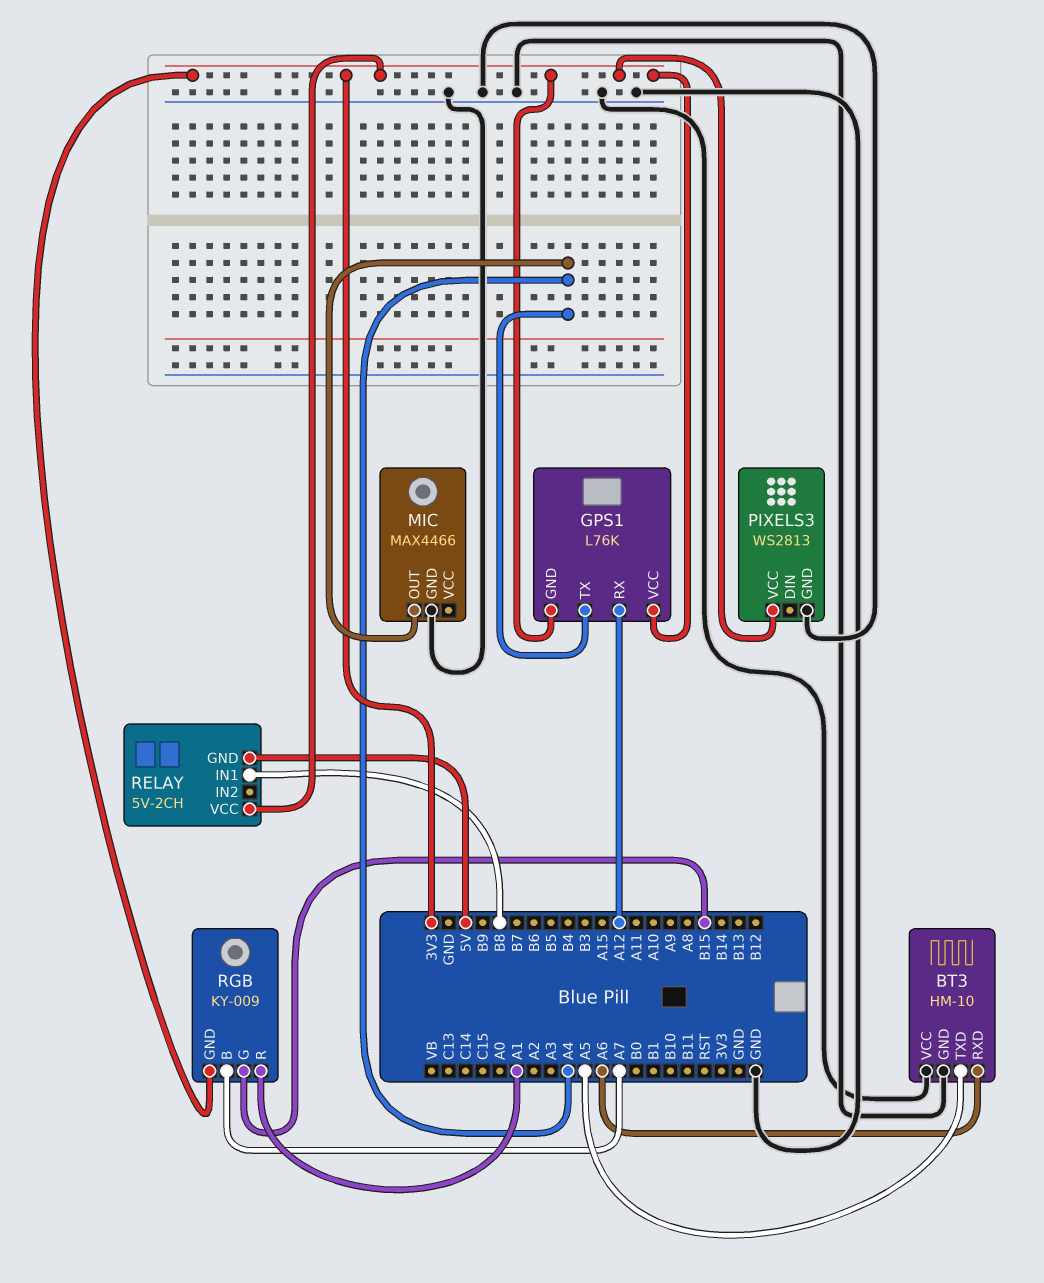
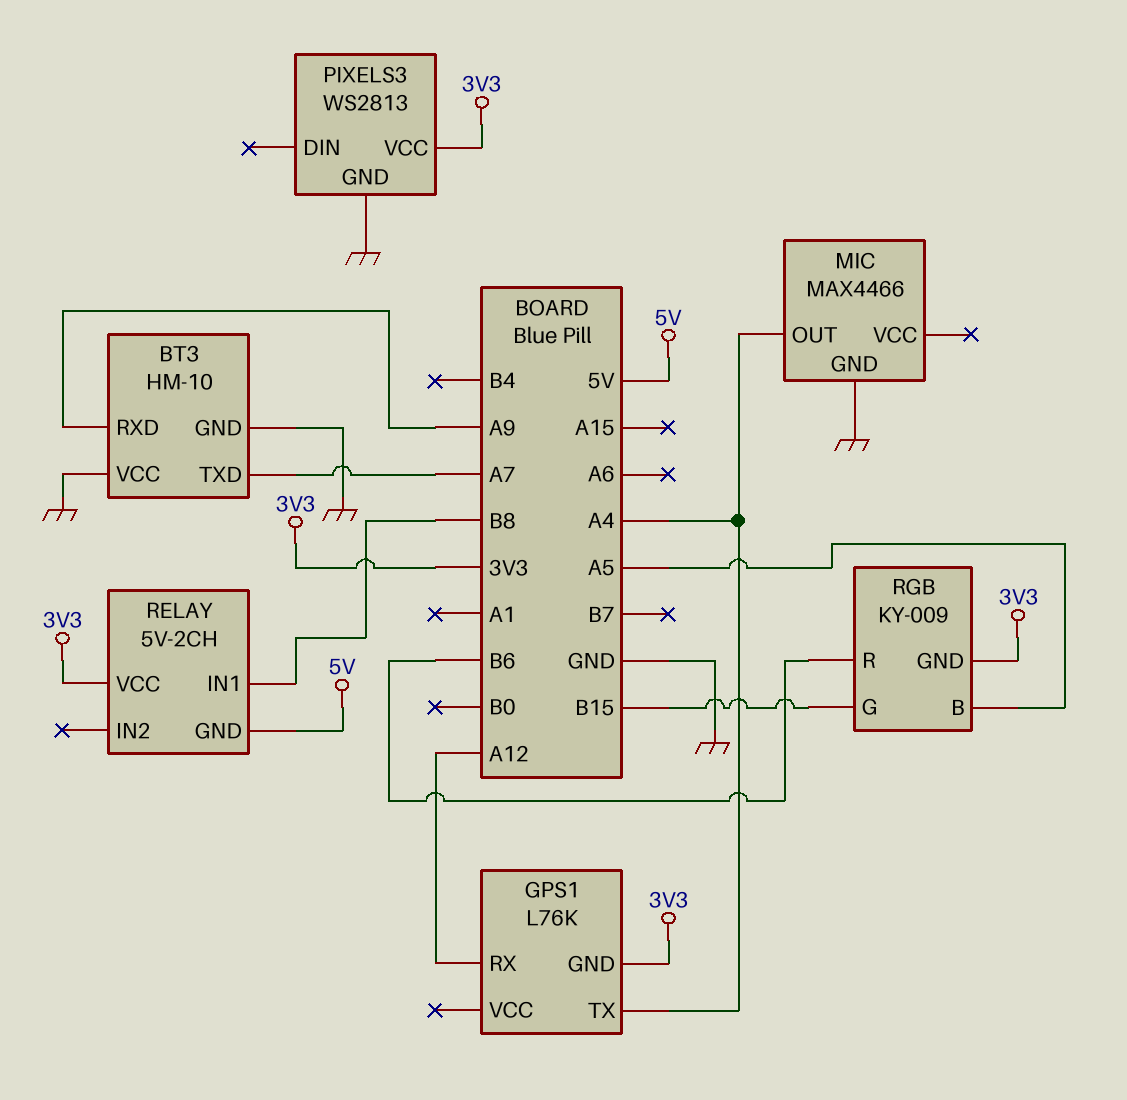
BT3 pin RXD: A6 -> A9
BT3 pin TXD: A5 -> A7
GPS1 pin VCC: 3V3 -> none
RGB pin B: A7 -> A5
RGB pin R: A1 -> B6

